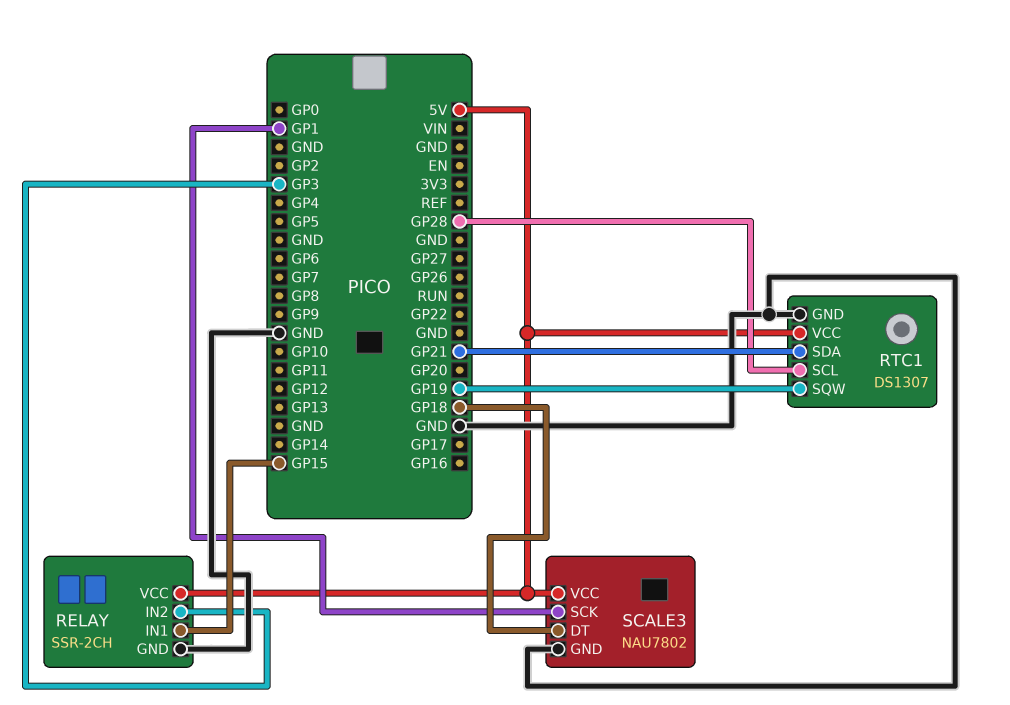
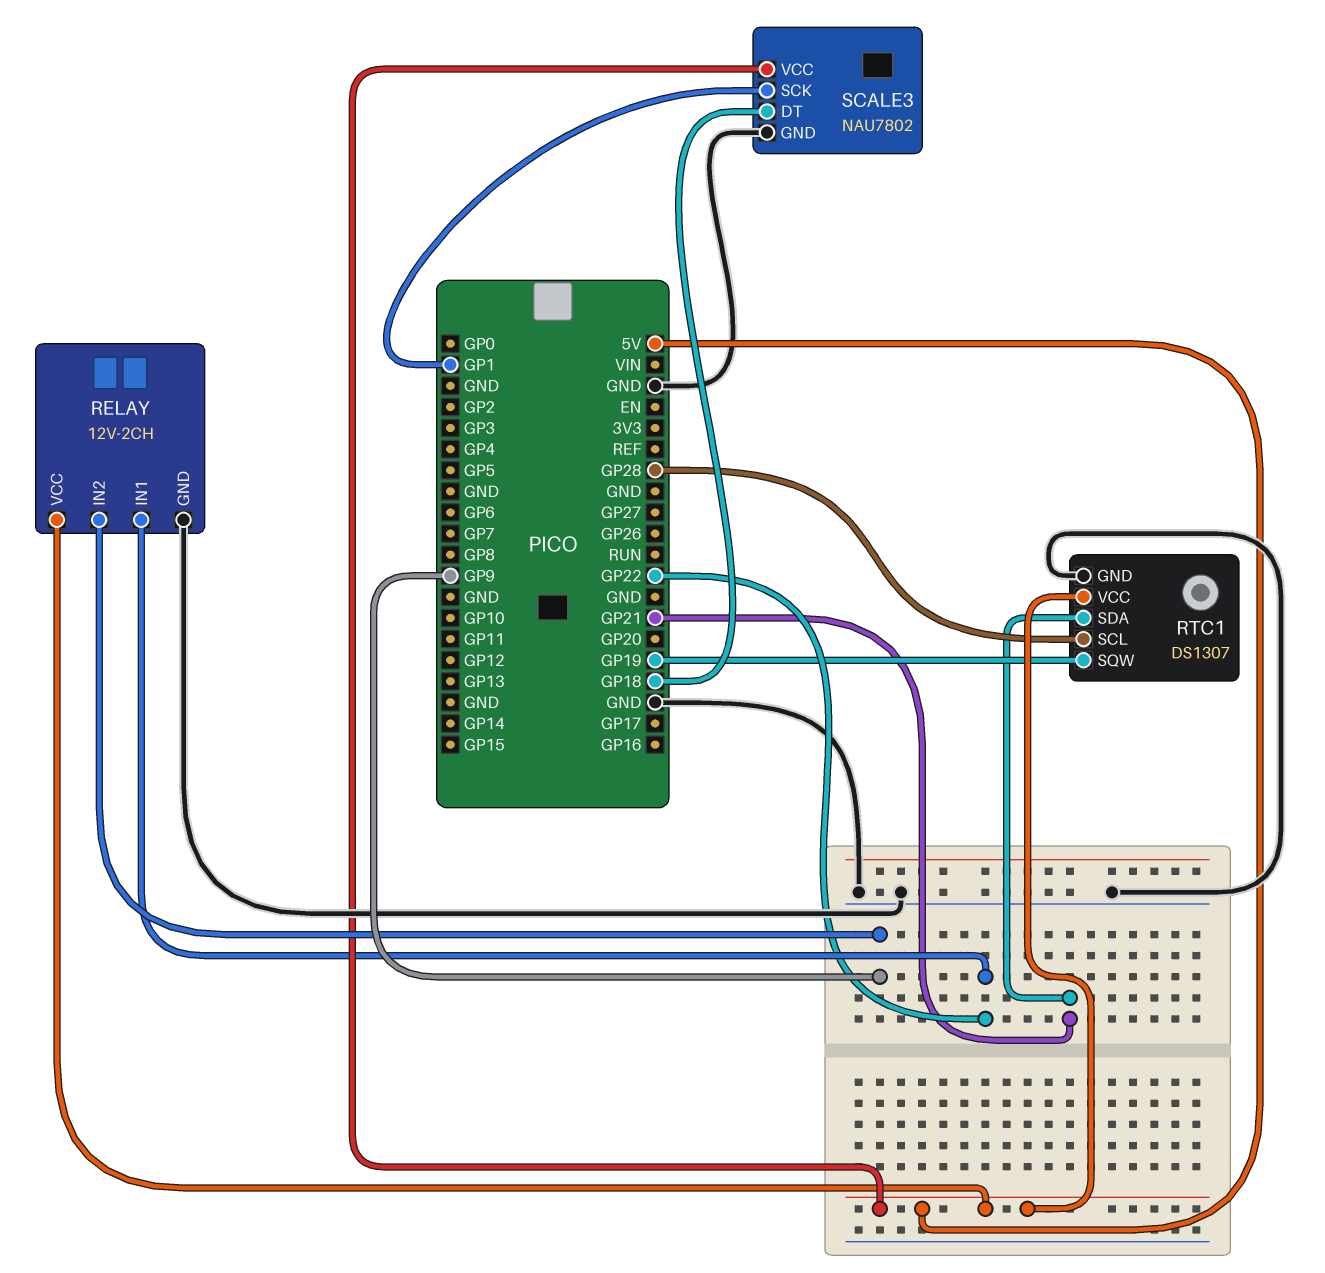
RELAY: SSR-2CH -> 12V-2CH
RELAY pin IN1: GP15 -> GP22
RELAY pin IN2: GP3 -> GP9

